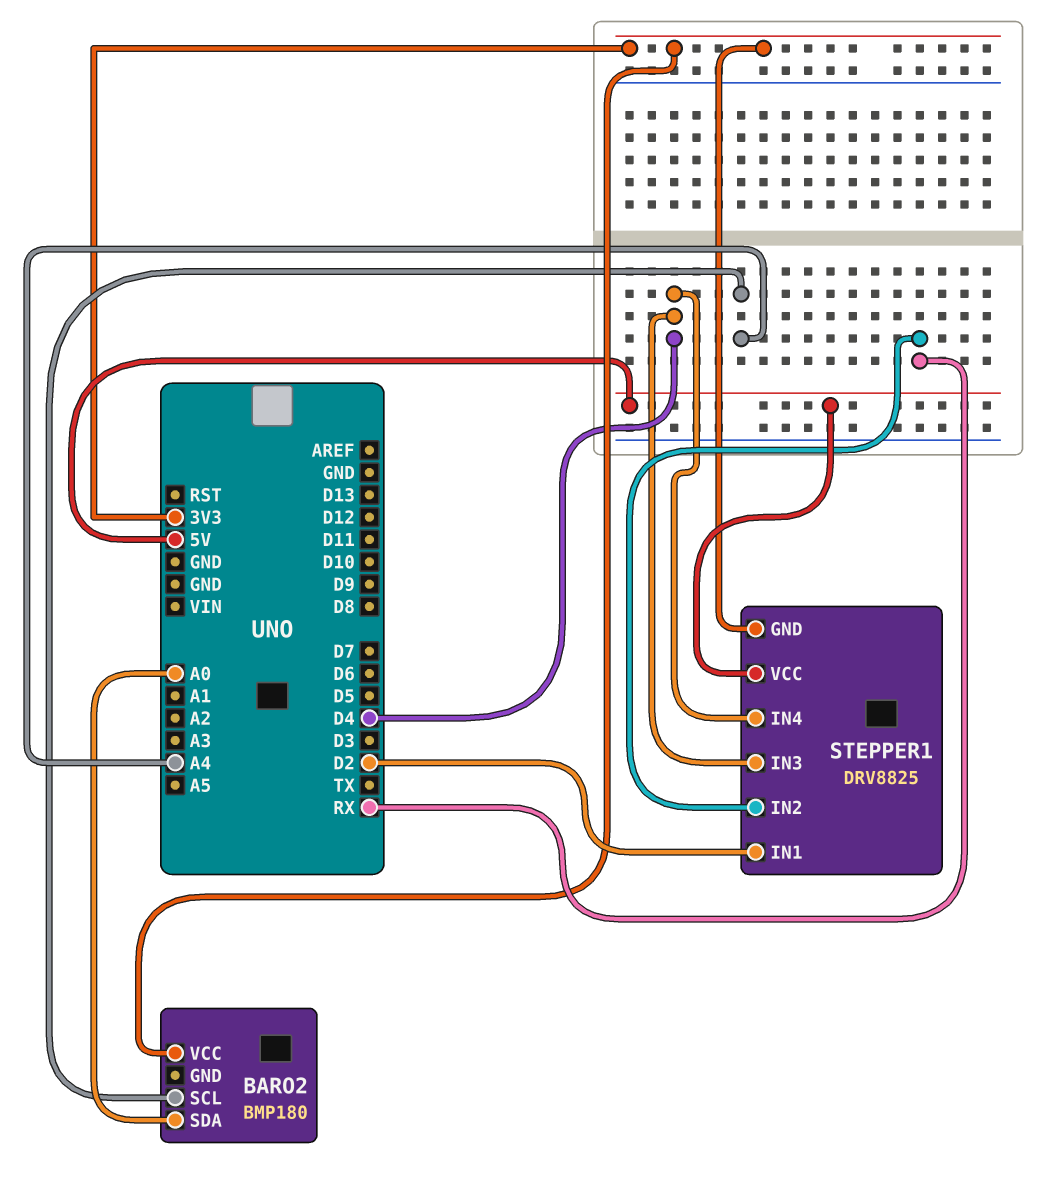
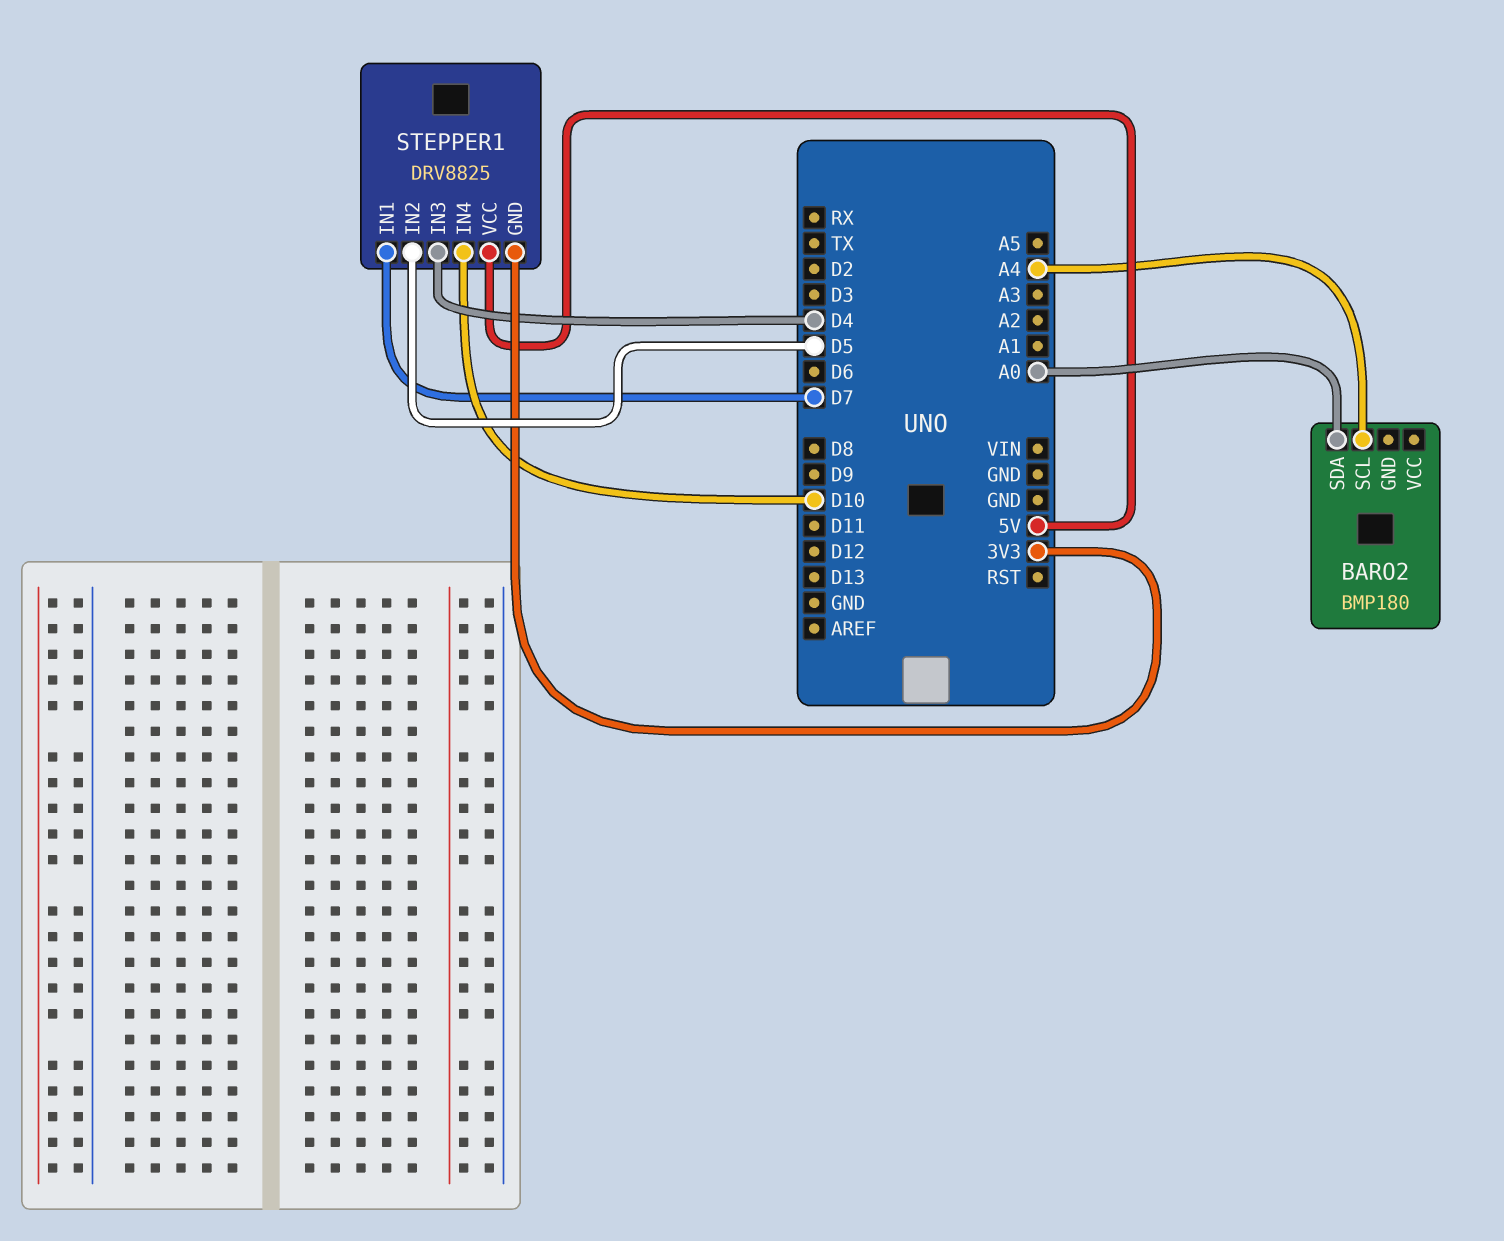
BARO2 pin VCC: 3V3 -> none
STEPPER1 pin IN1: D2 -> D7
STEPPER1 pin IN2: RX -> D5
STEPPER1 pin IN4: D4 -> D10

